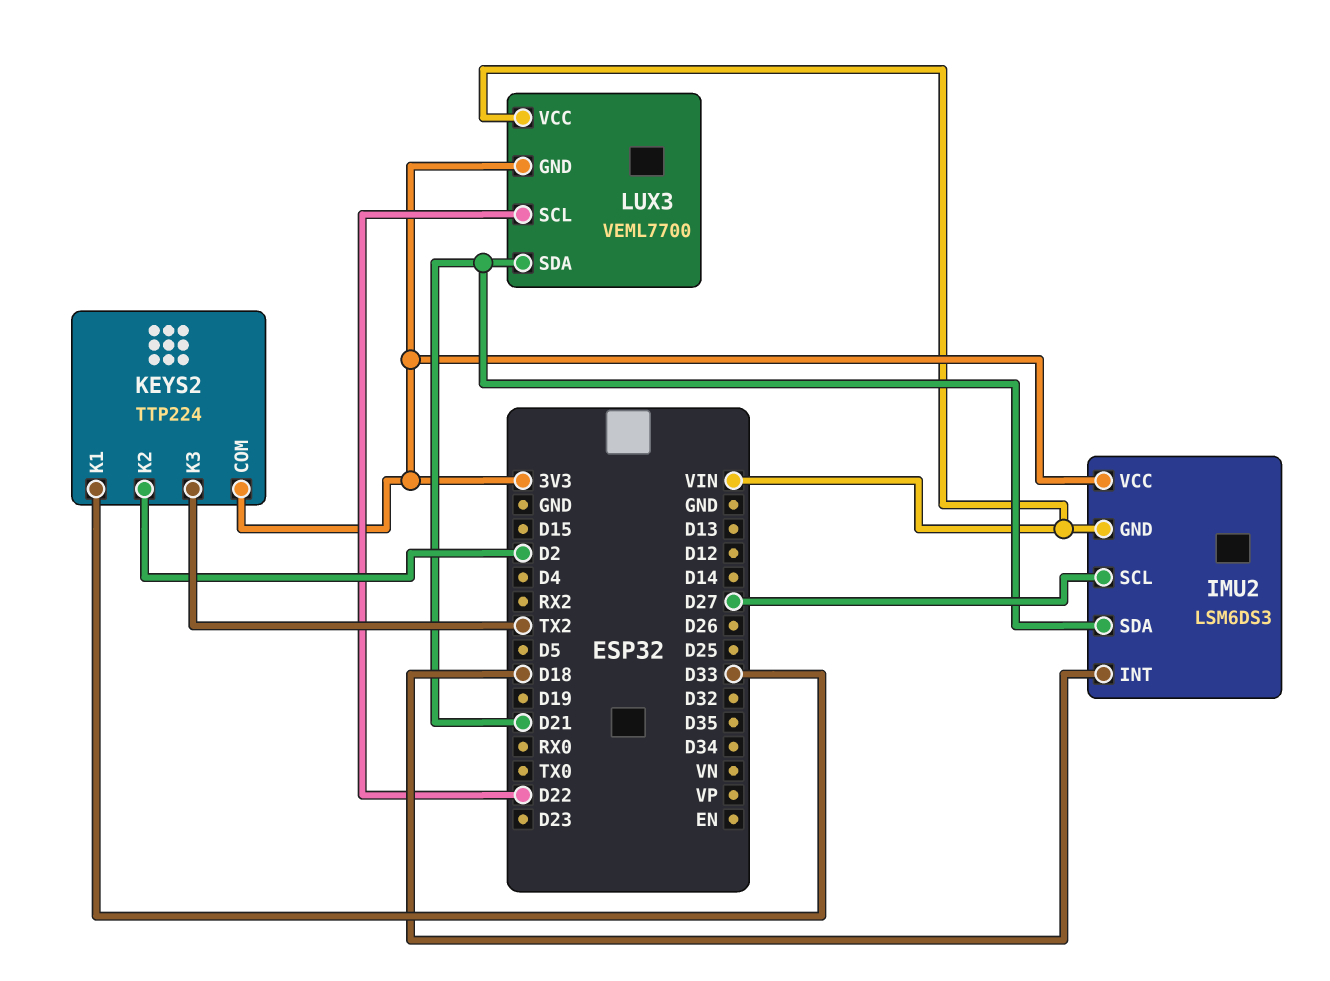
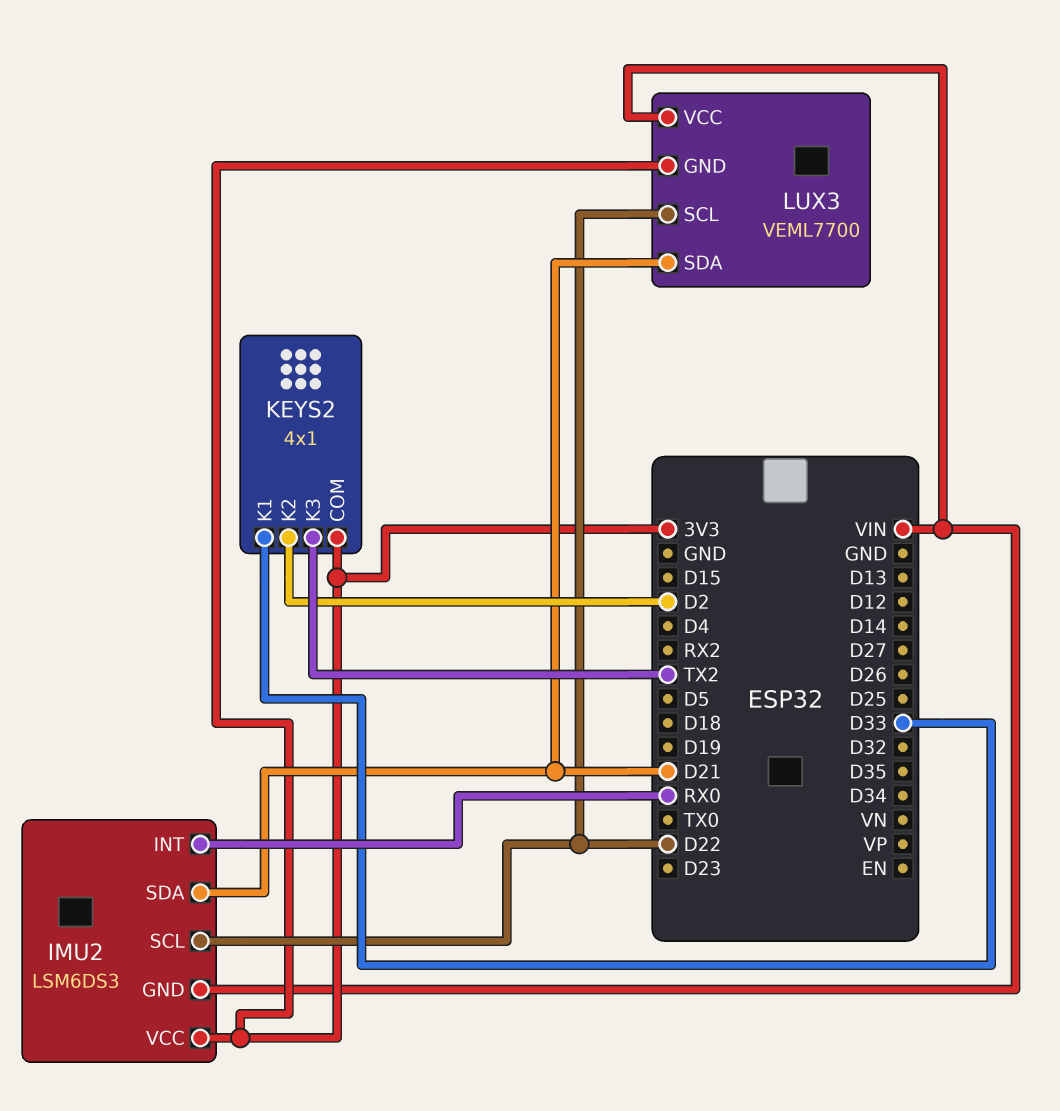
IMU2 pin INT: D18 -> RX0
IMU2 pin SCL: D27 -> D22
KEYS2: TTP224 -> 4x1

